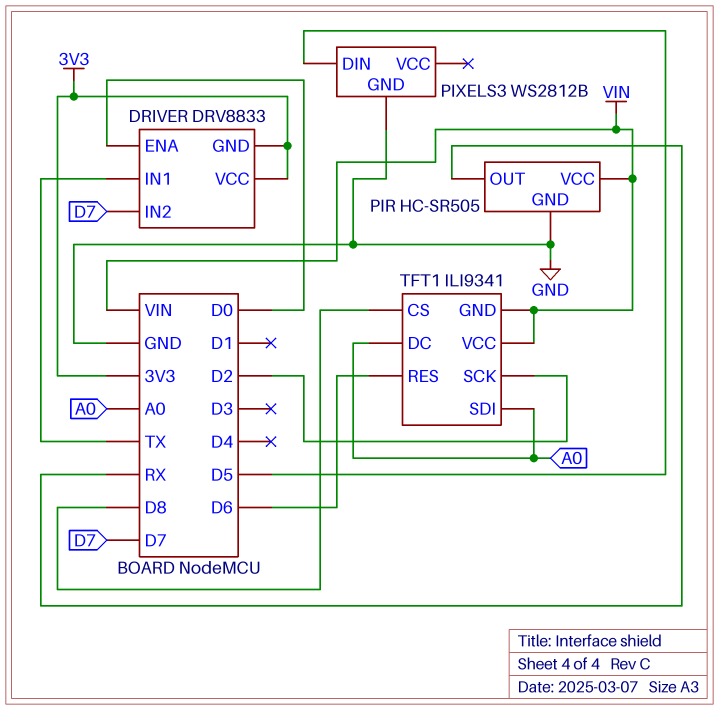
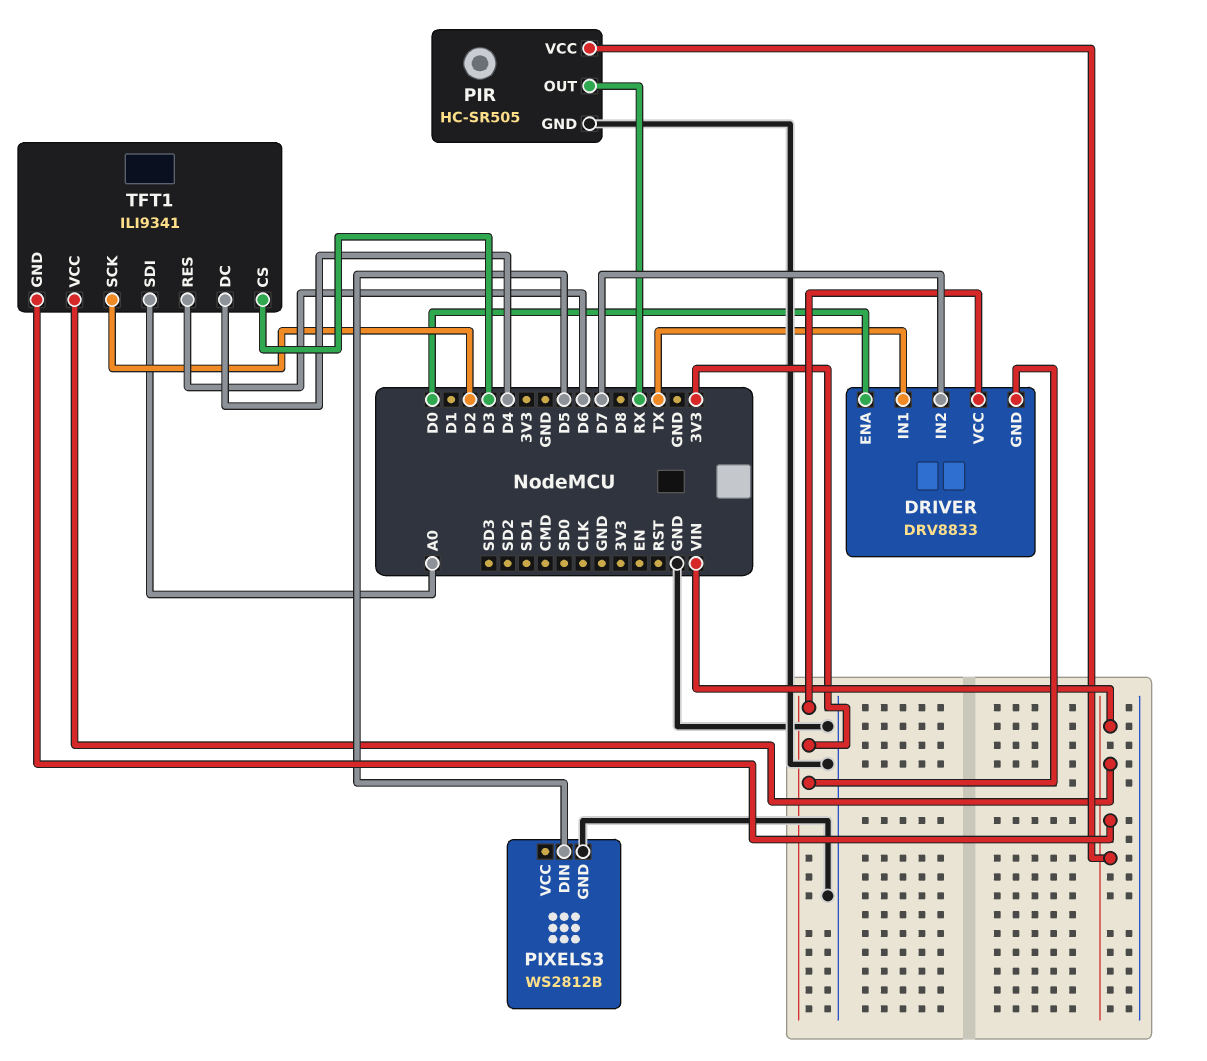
TFT1 pin CS: D8 -> D3
TFT1 pin DC: A0 -> D4

